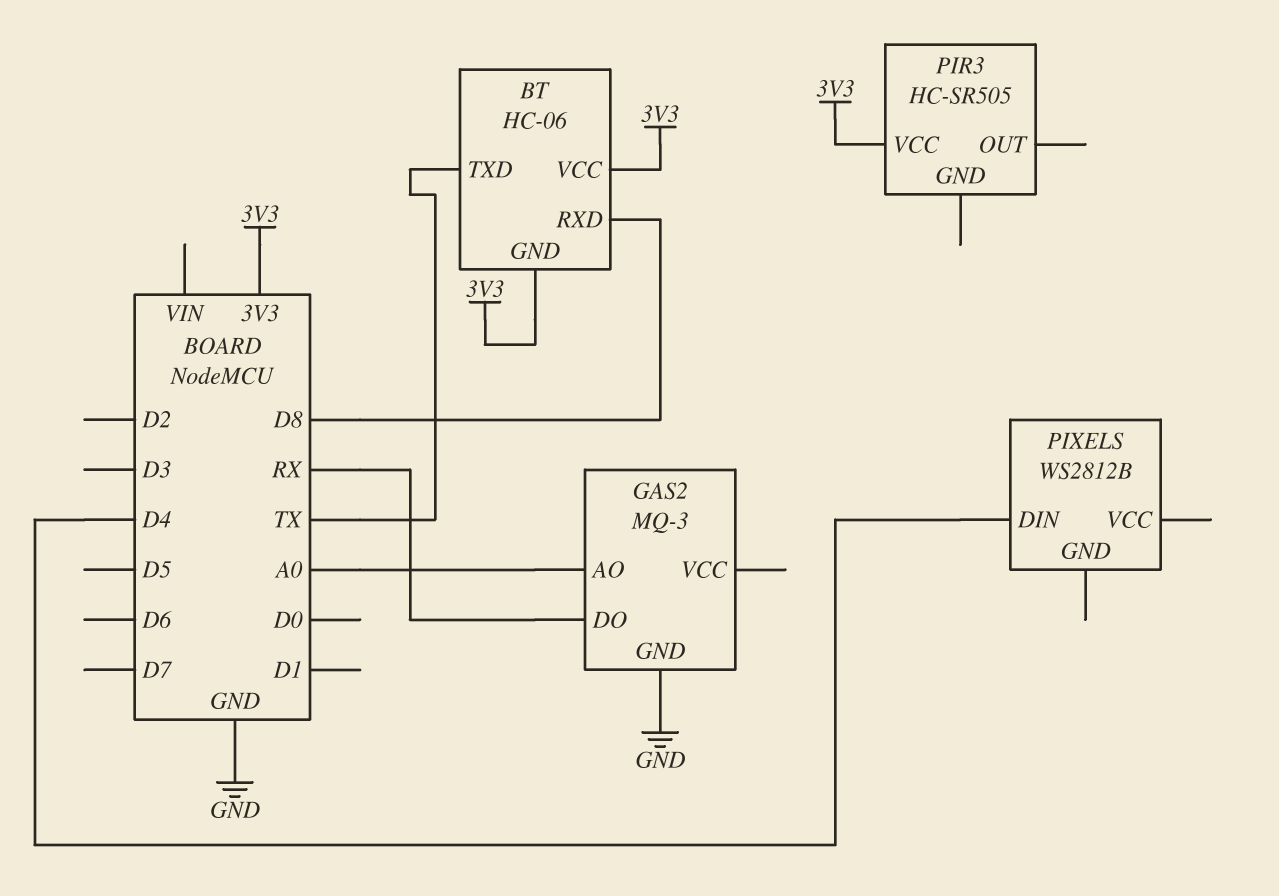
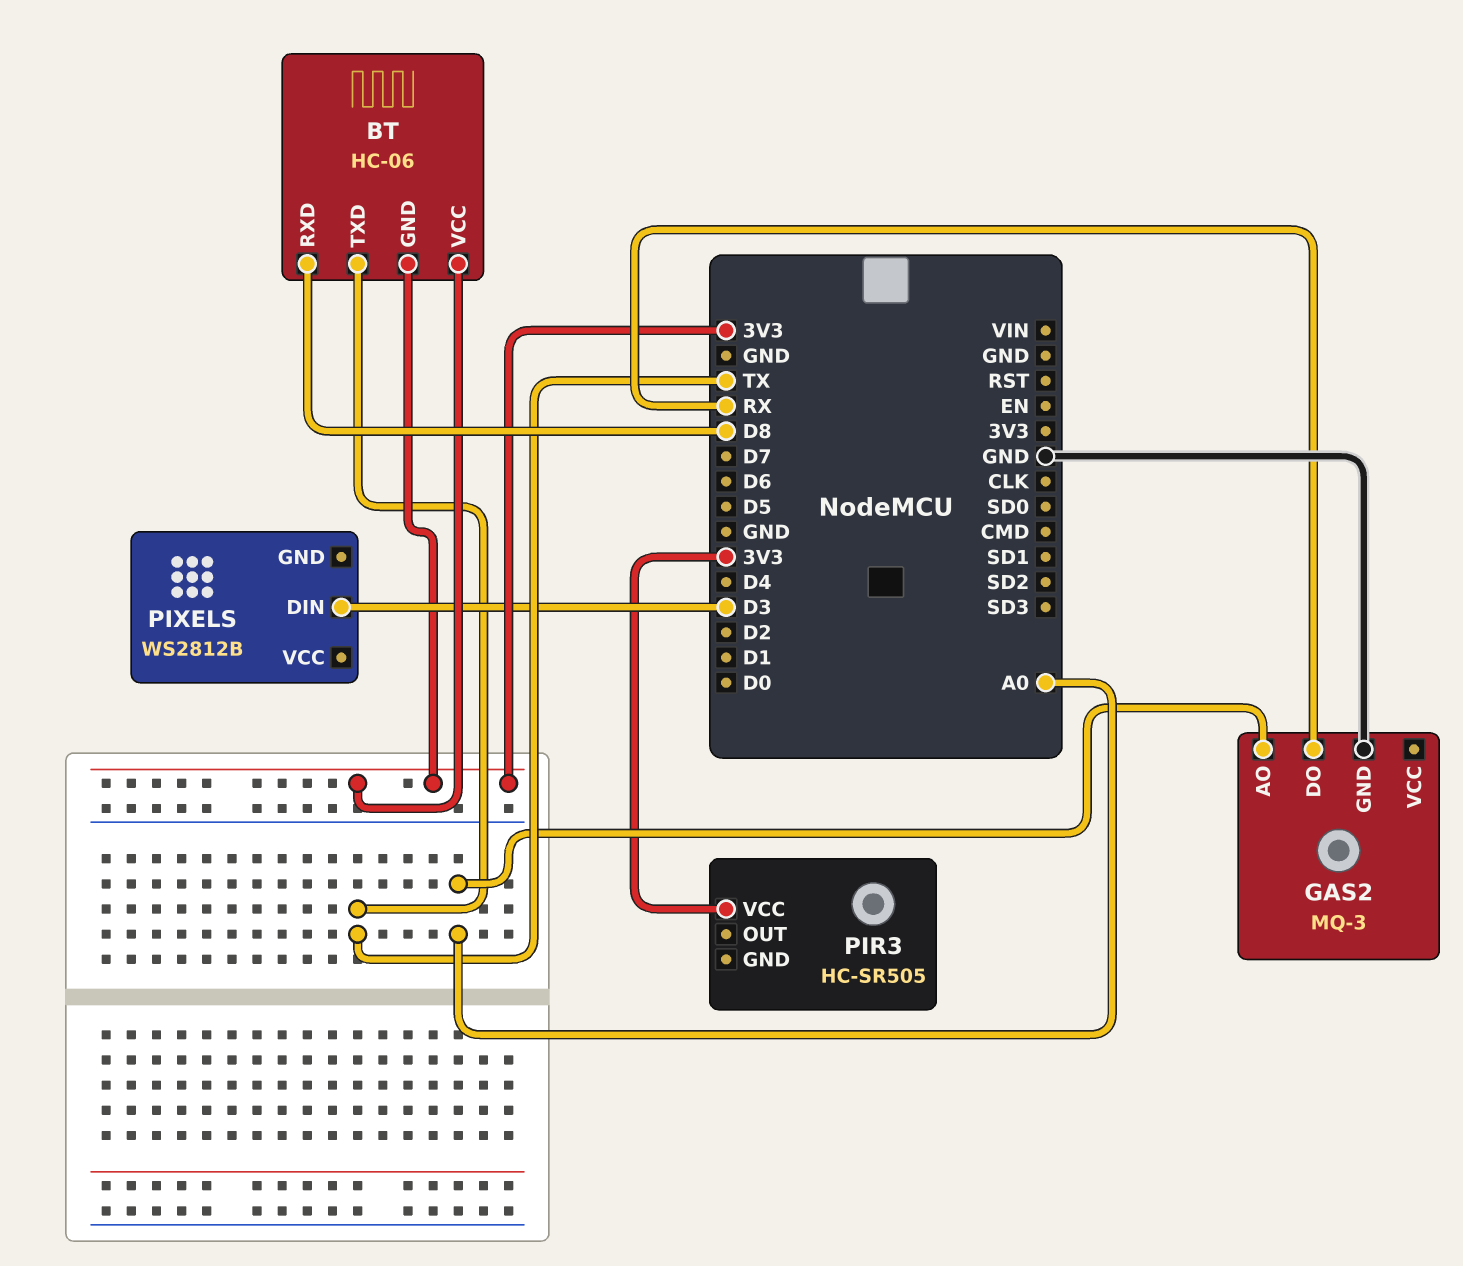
PIXELS pin DIN: D4 -> D3

